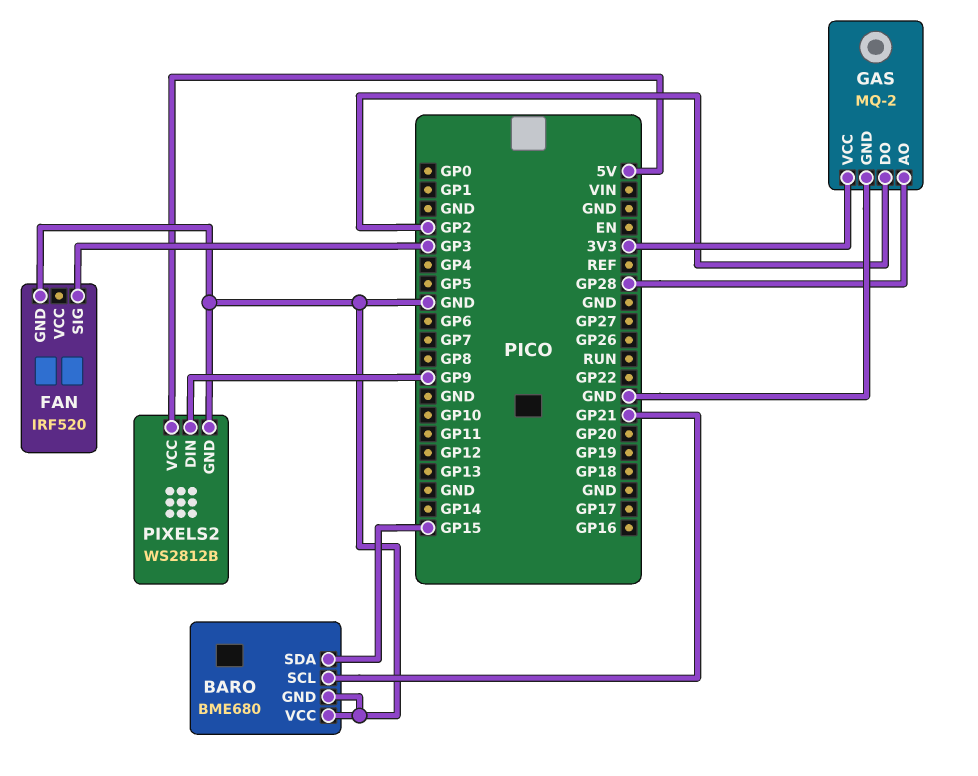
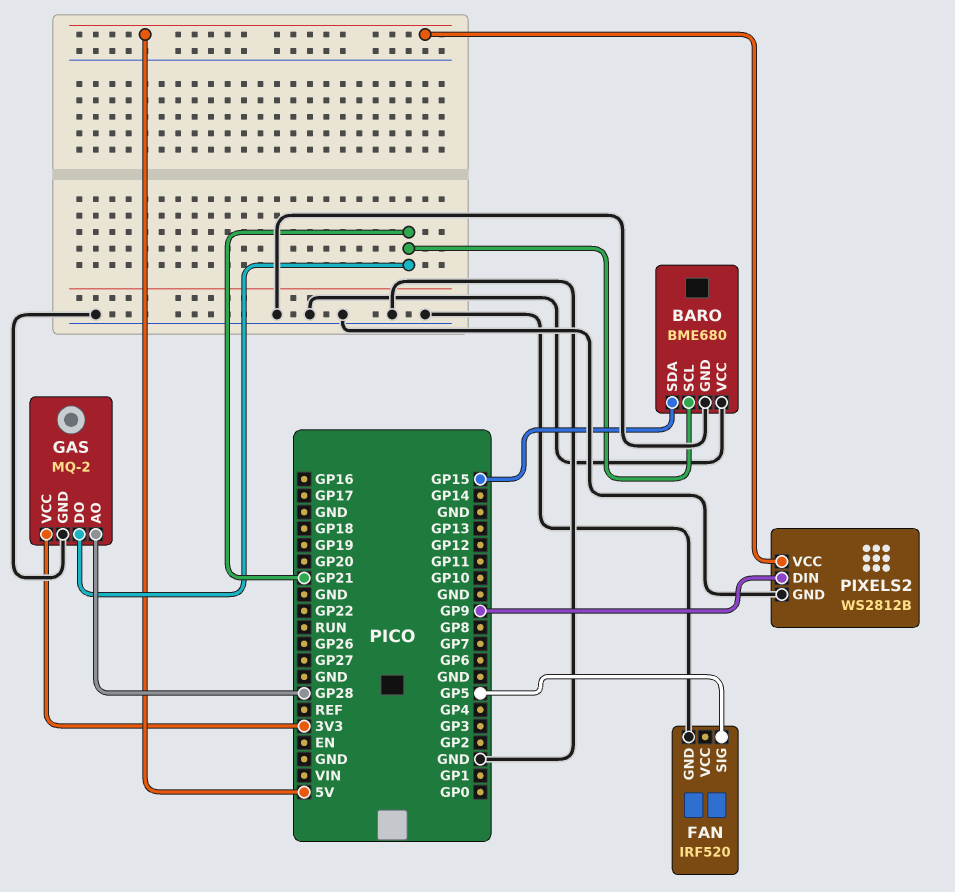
FAN pin SIG: GP3 -> GP5
GAS pin DO: GP2 -> GP21

